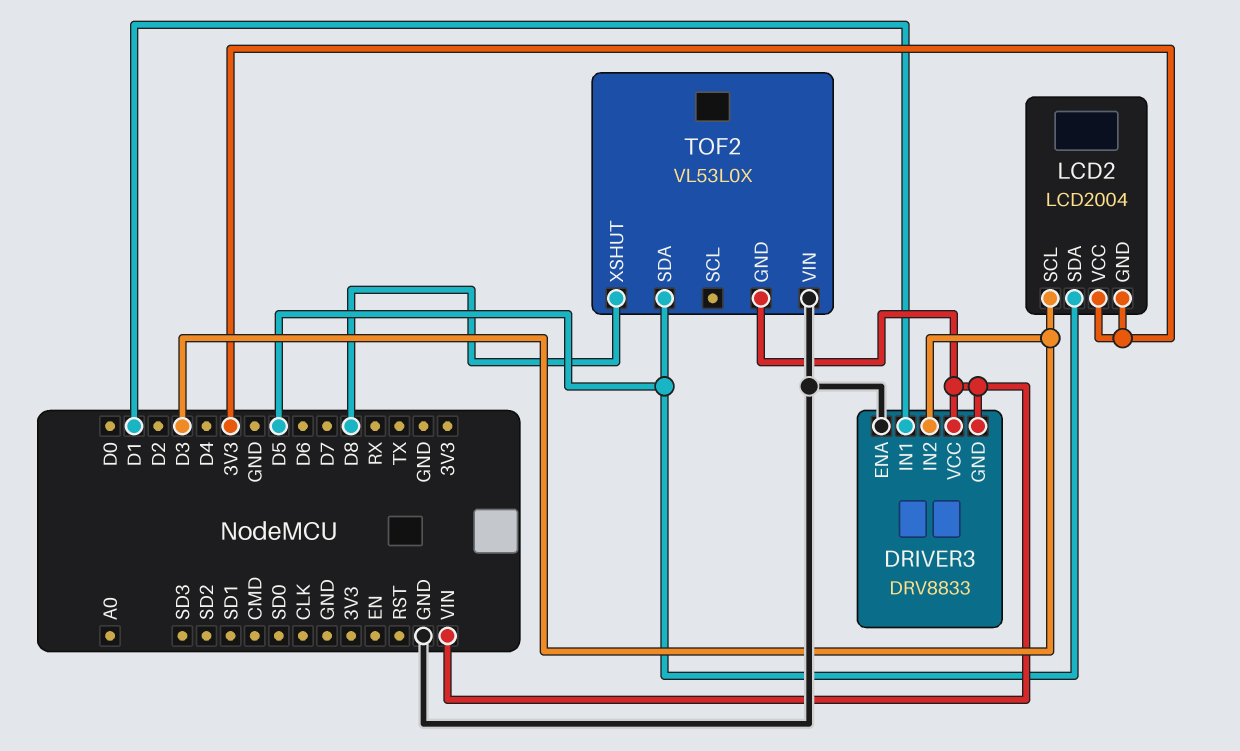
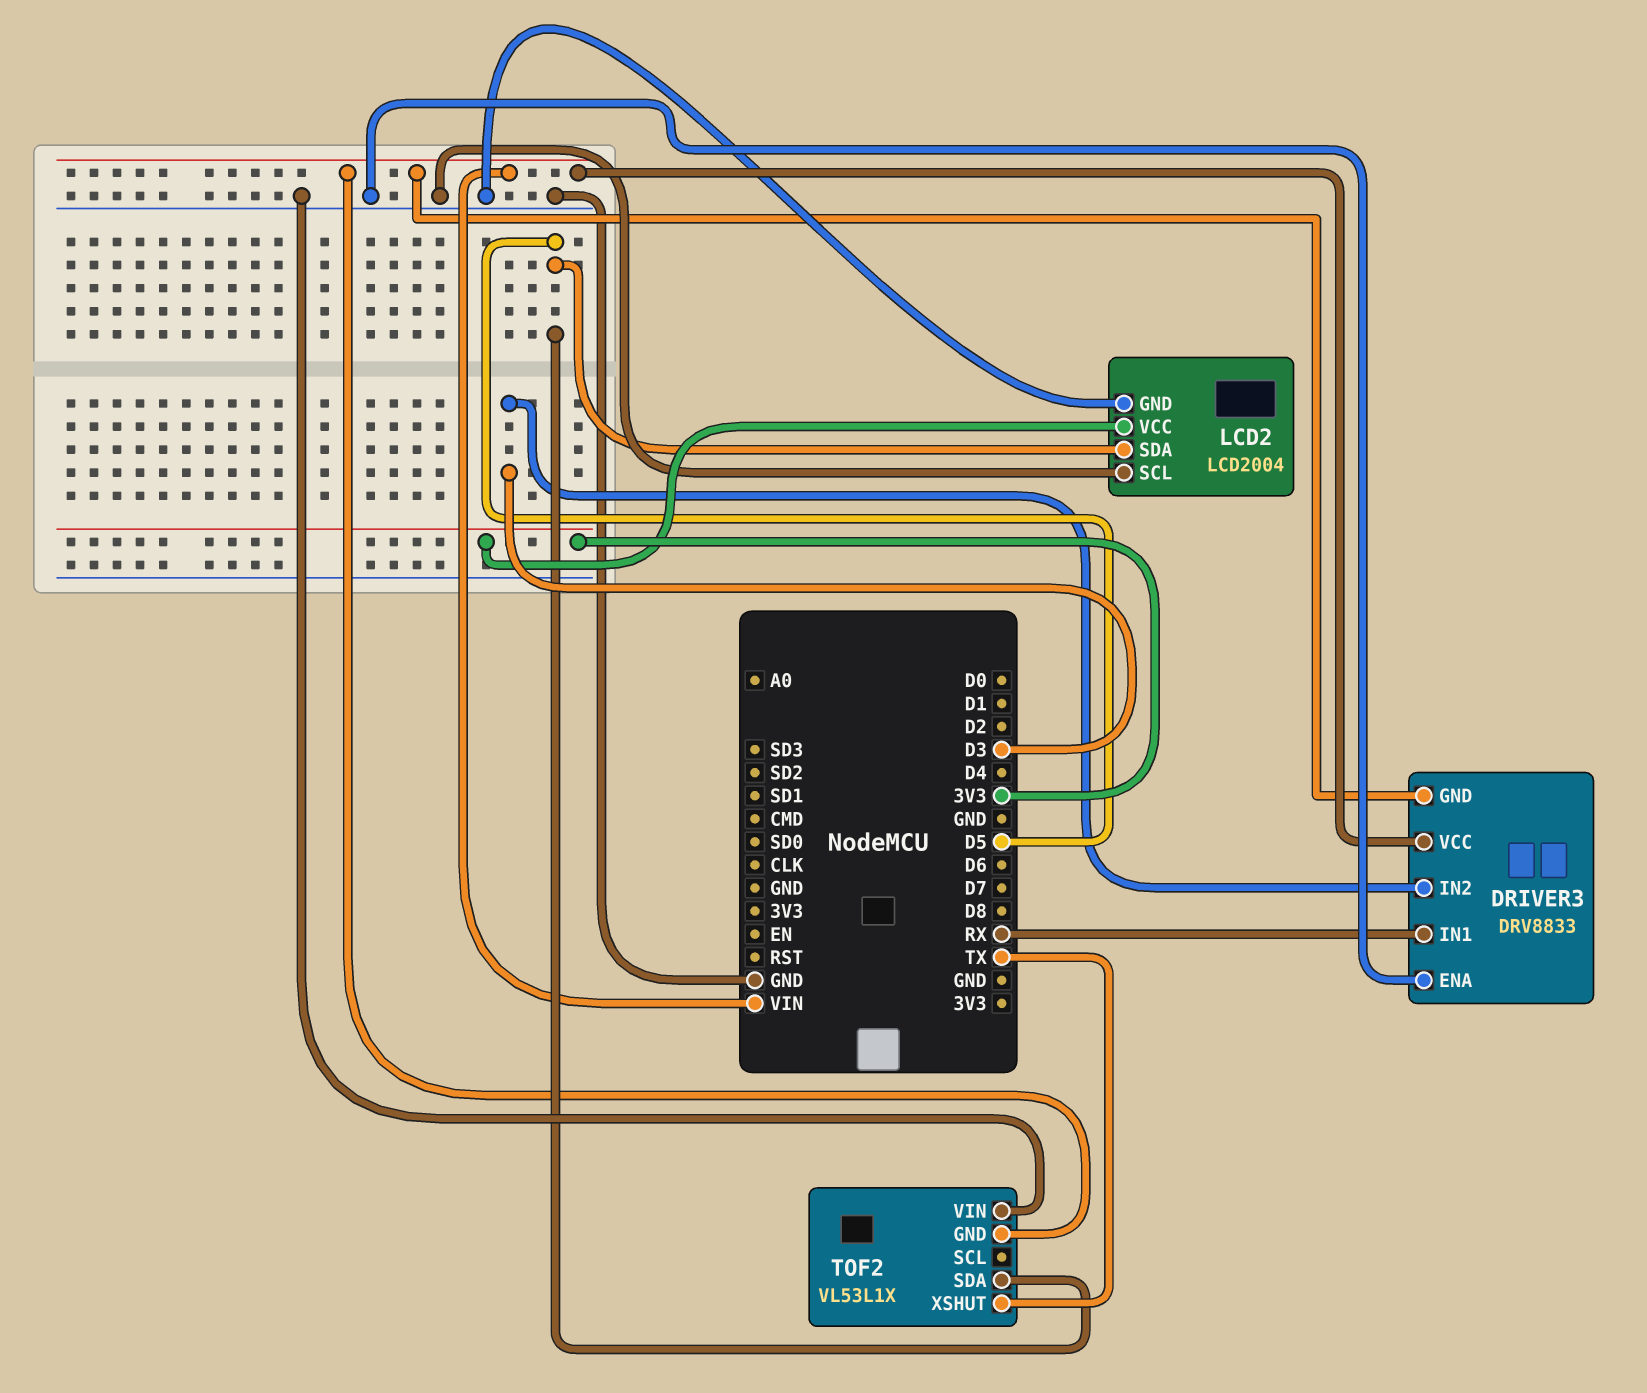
DRIVER3 pin IN1: D1 -> RX
LCD2 pin GND: 3V3 -> GND
LCD2 pin SCL: D3 -> GND
TOF2: VL53L0X -> VL53L1X
TOF2 pin XSHUT: D8 -> TX

